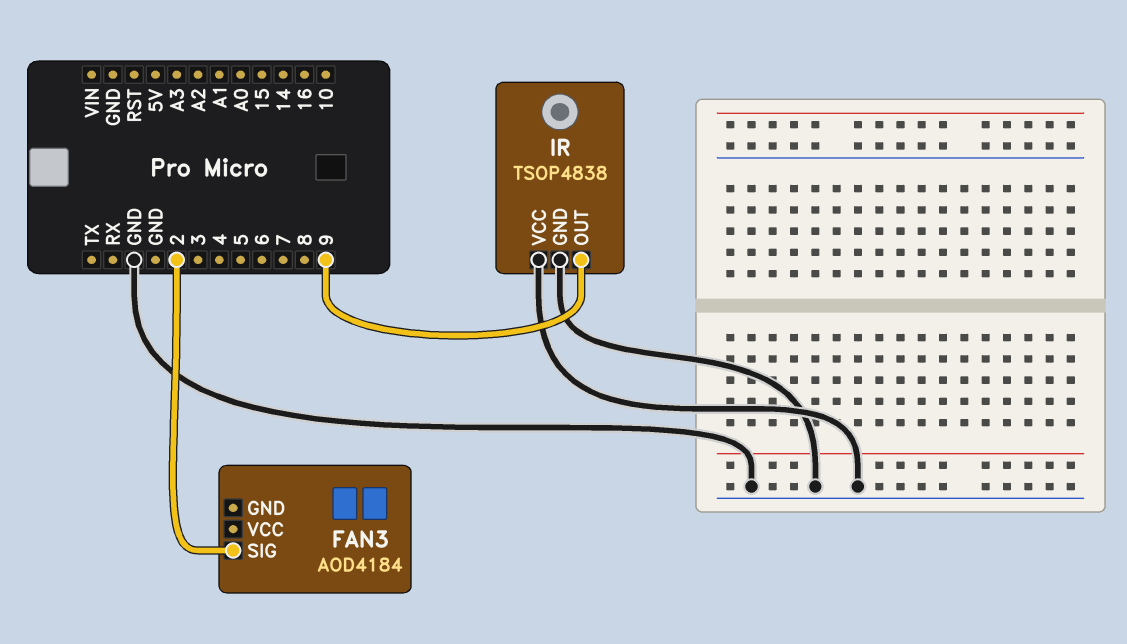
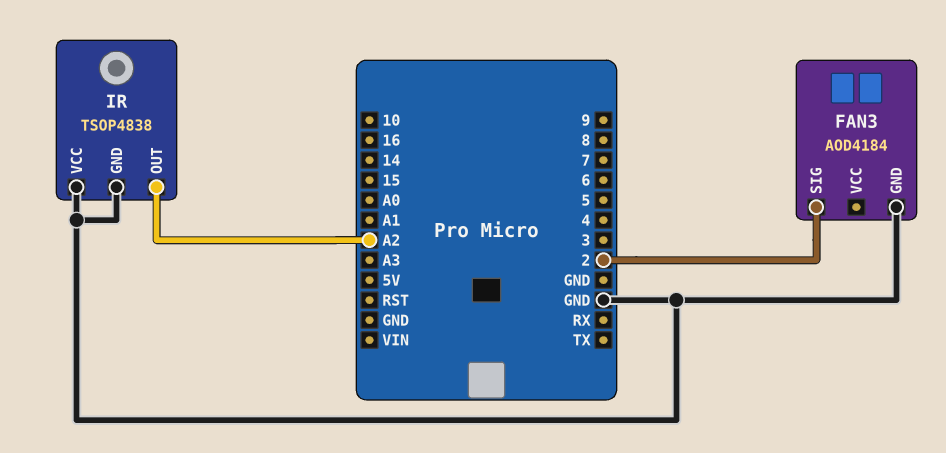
FAN3 pin GND: none -> GND
IR pin OUT: 9 -> A2

